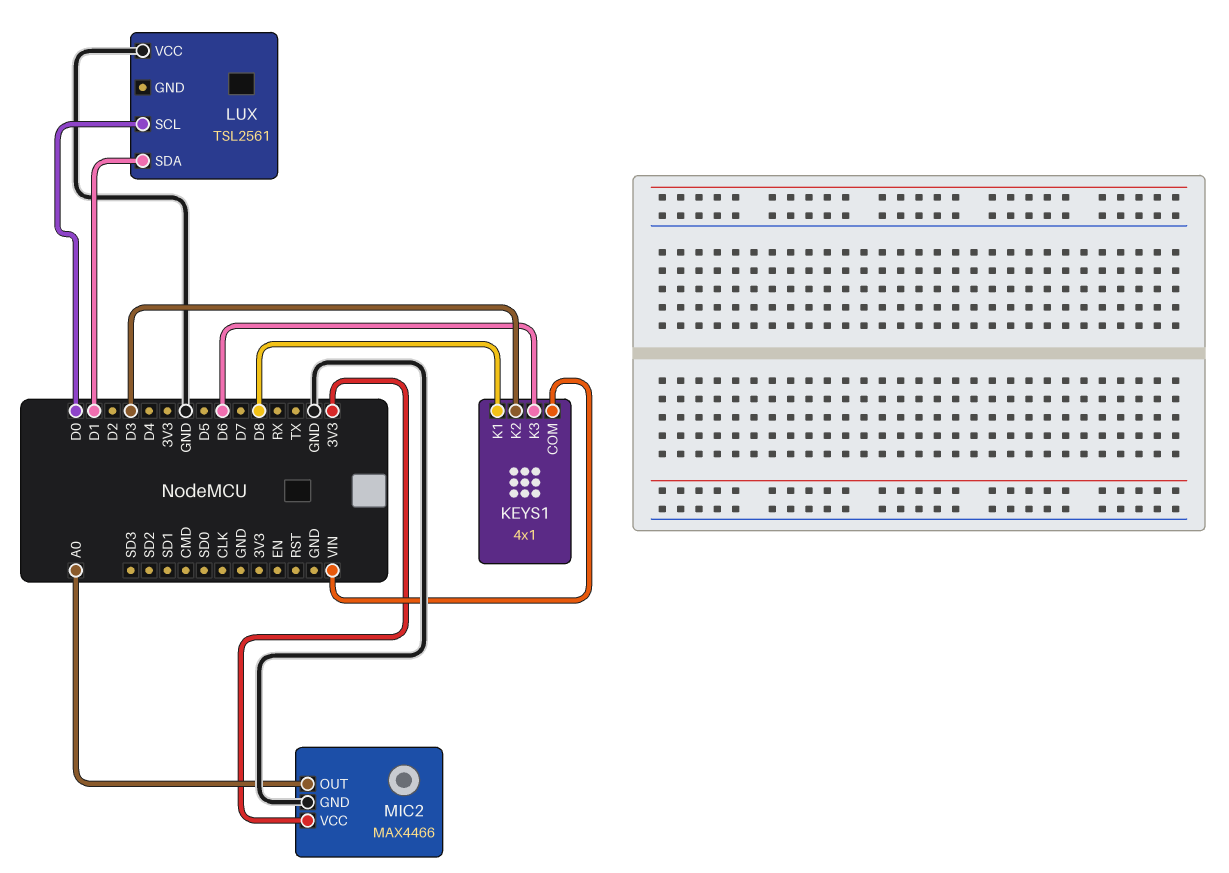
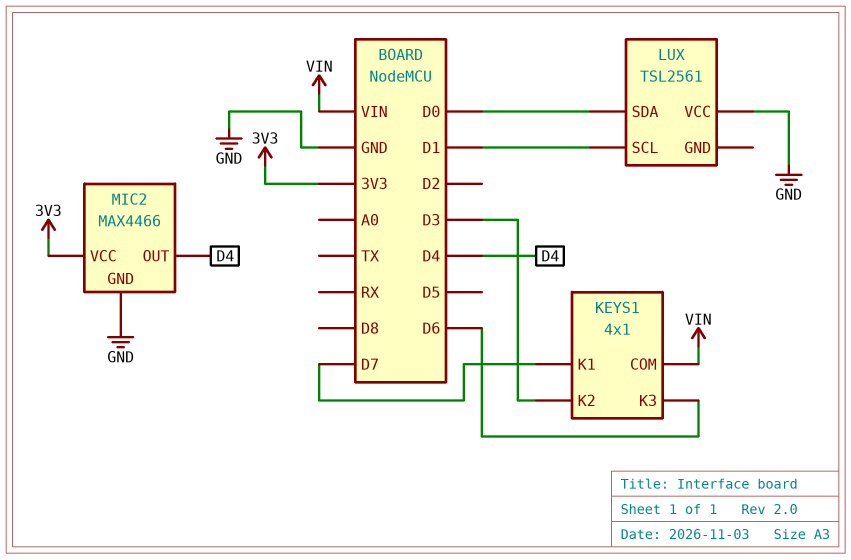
KEYS1 pin K1: D8 -> D7
LUX pin SCL: D0 -> D1
LUX pin SDA: D1 -> D0
MIC2 pin OUT: A0 -> D4

